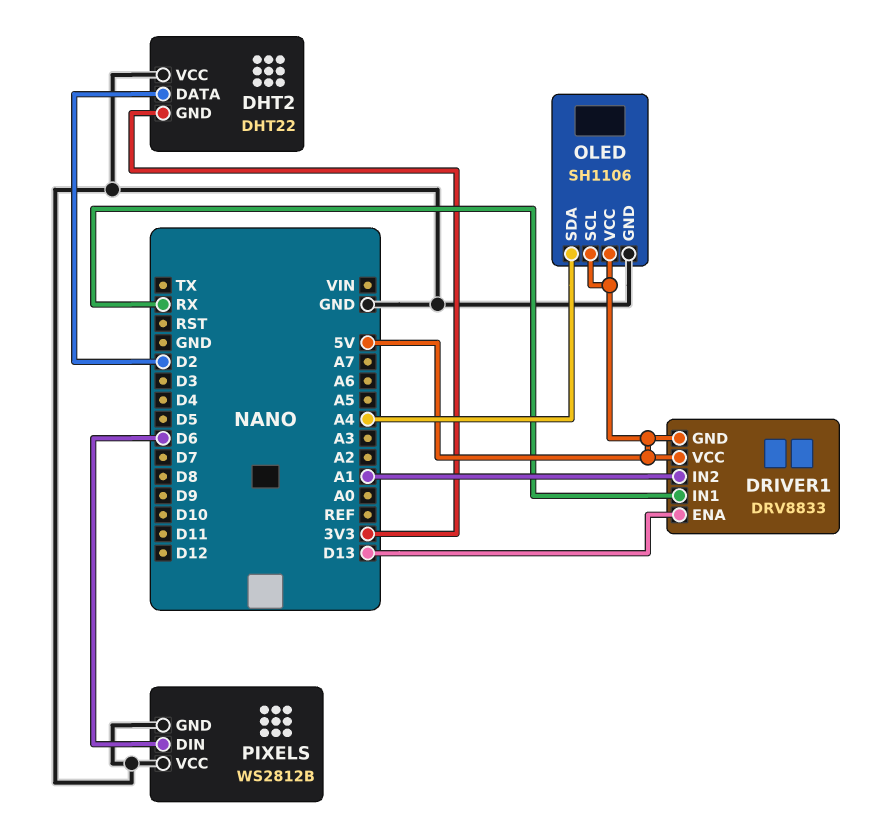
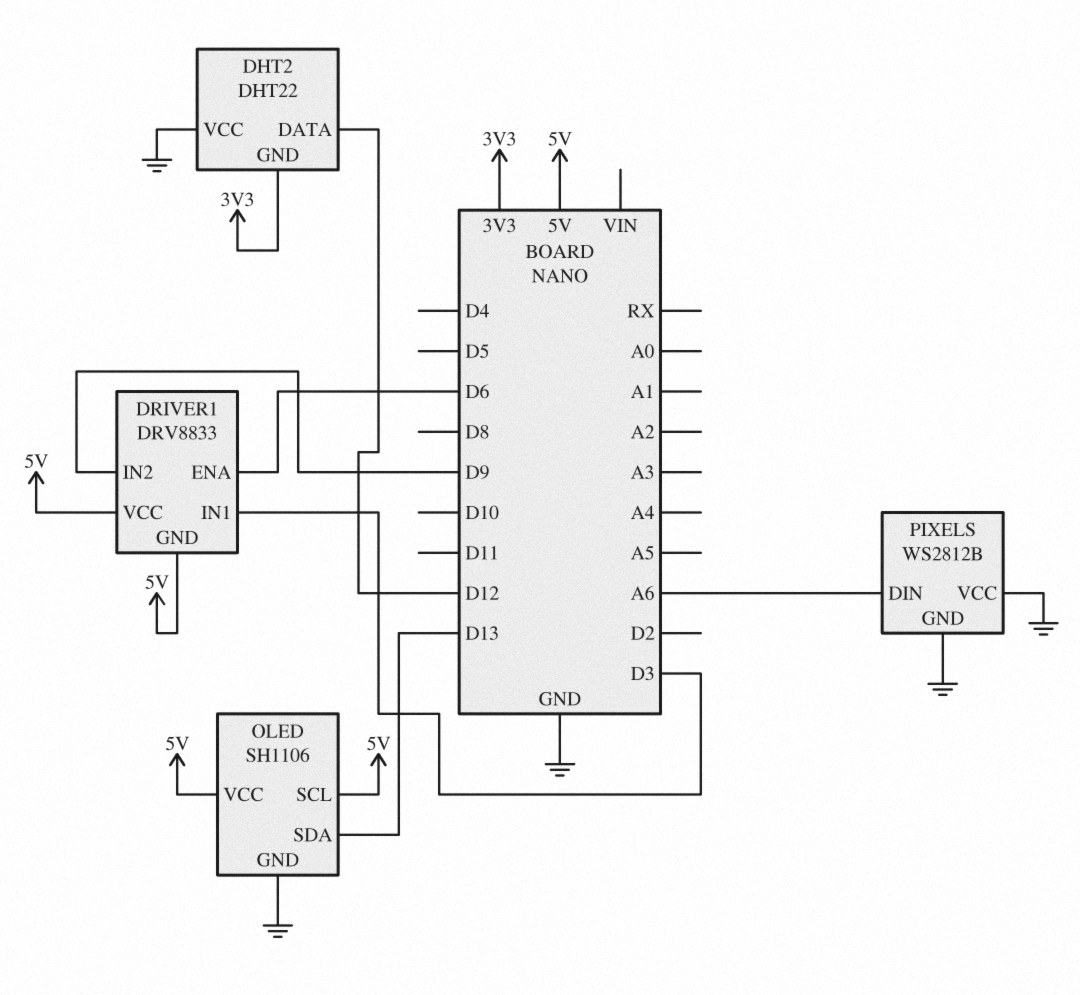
DHT2 pin DATA: D2 -> D12
DRIVER1 pin ENA: D13 -> D6
DRIVER1 pin IN1: RX -> D3
DRIVER1 pin IN2: A1 -> D9
OLED pin SDA: A4 -> D13
PIXELS pin DIN: D6 -> A6

